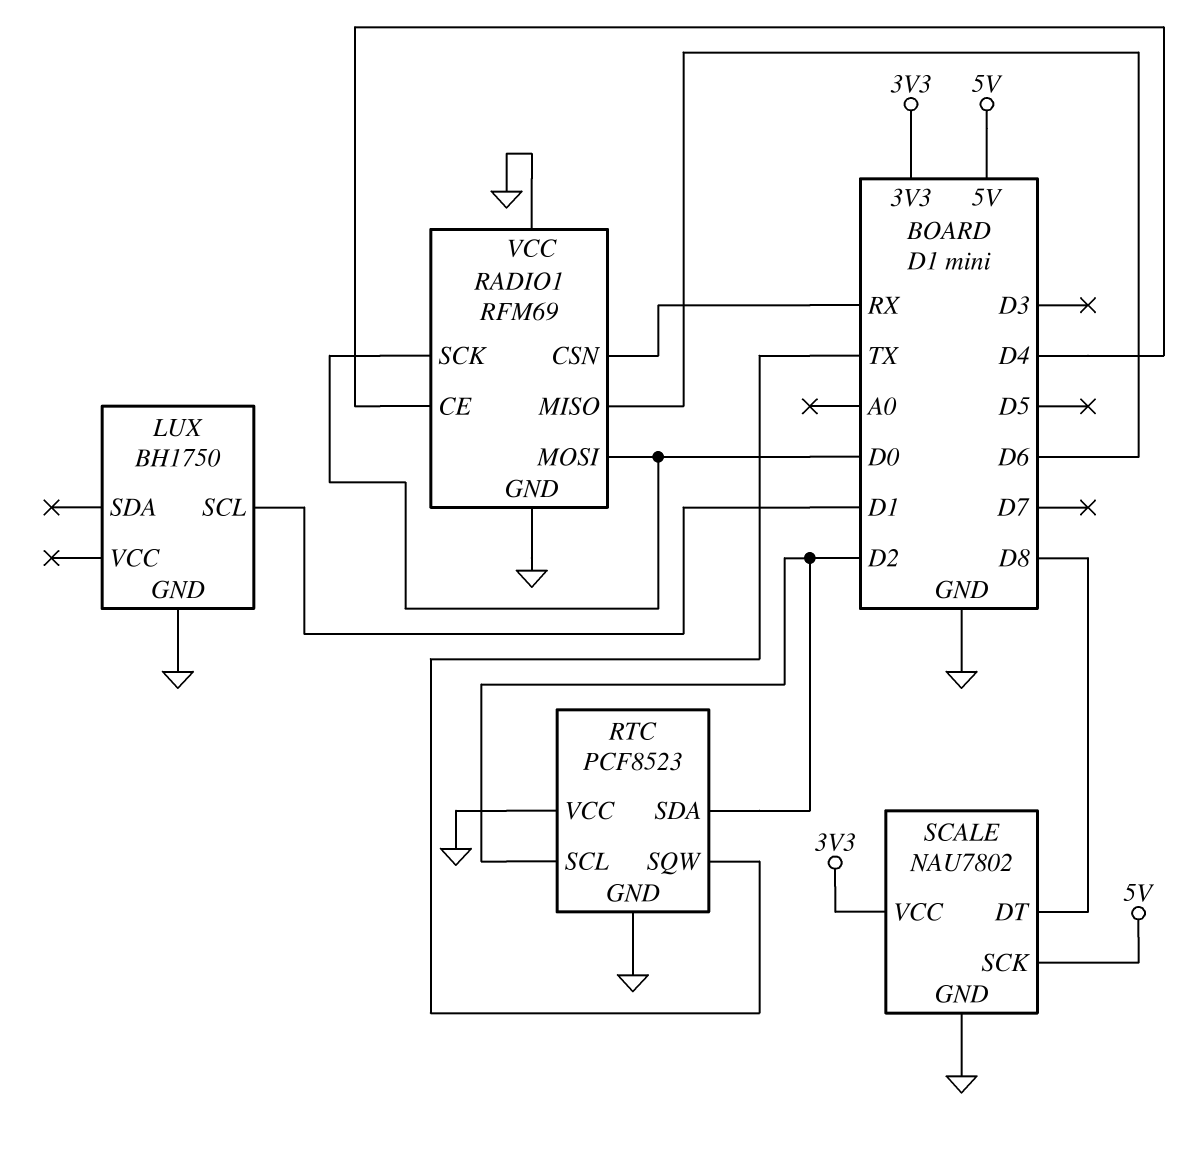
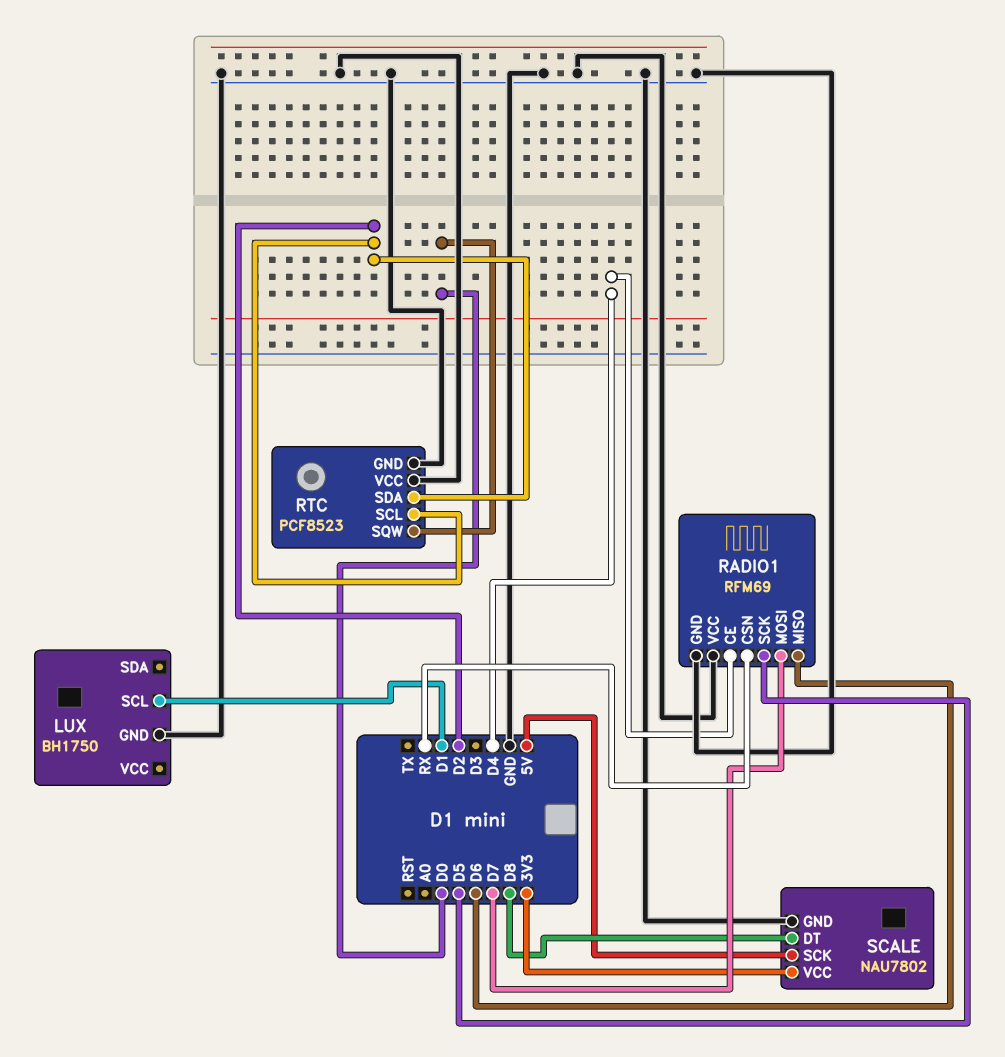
RADIO1 pin MOSI: D0 -> D7
RADIO1 pin SCK: D0 -> D5
RTC pin SQW: TX -> D0

